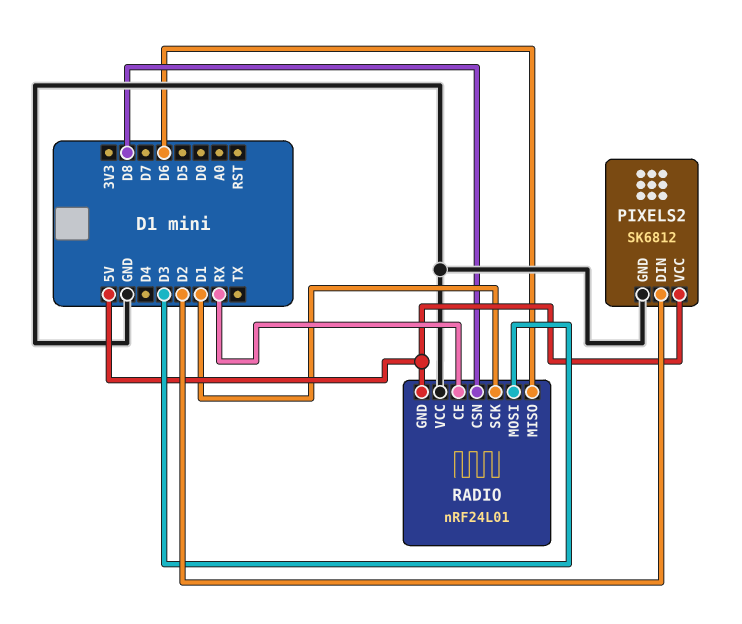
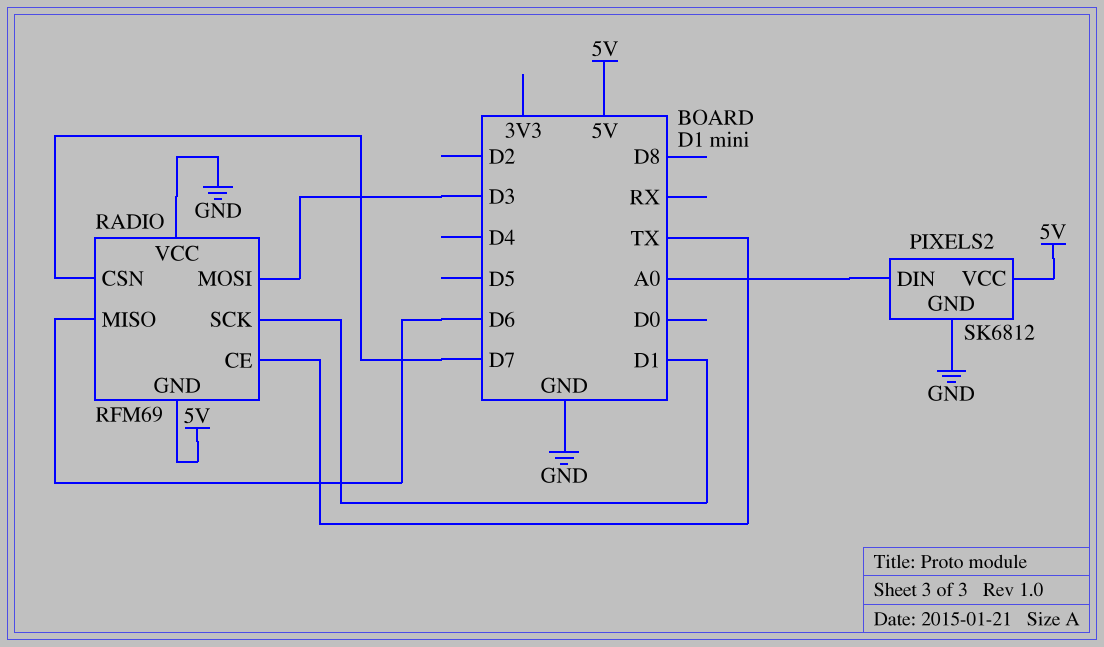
PIXELS2 pin DIN: D2 -> A0
RADIO: nRF24L01 -> RFM69
RADIO pin CE: RX -> TX
RADIO pin CSN: D8 -> D7

